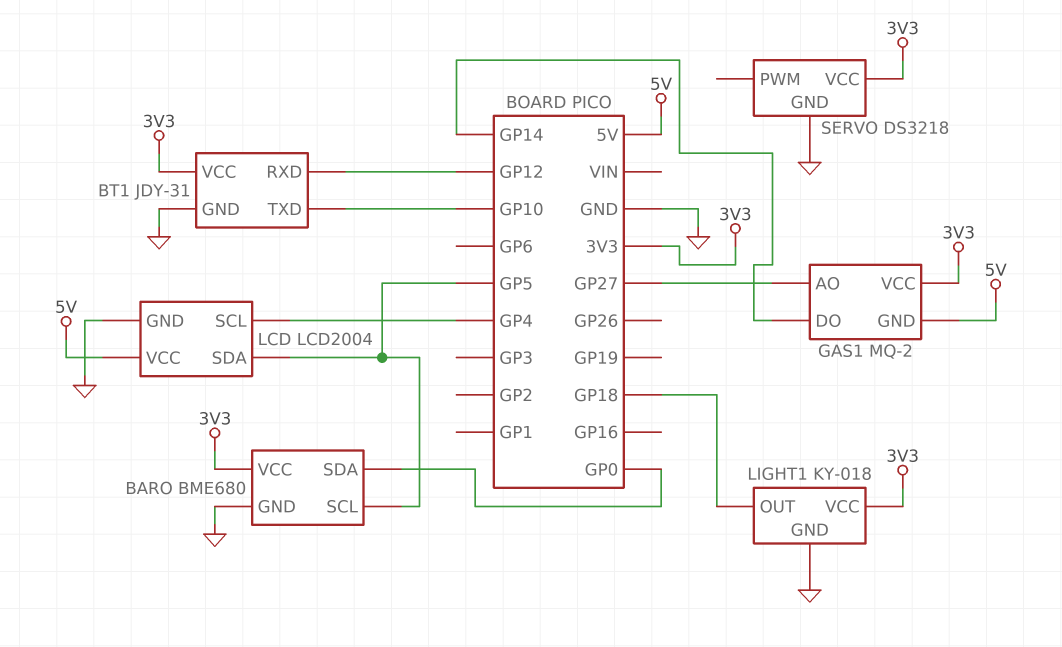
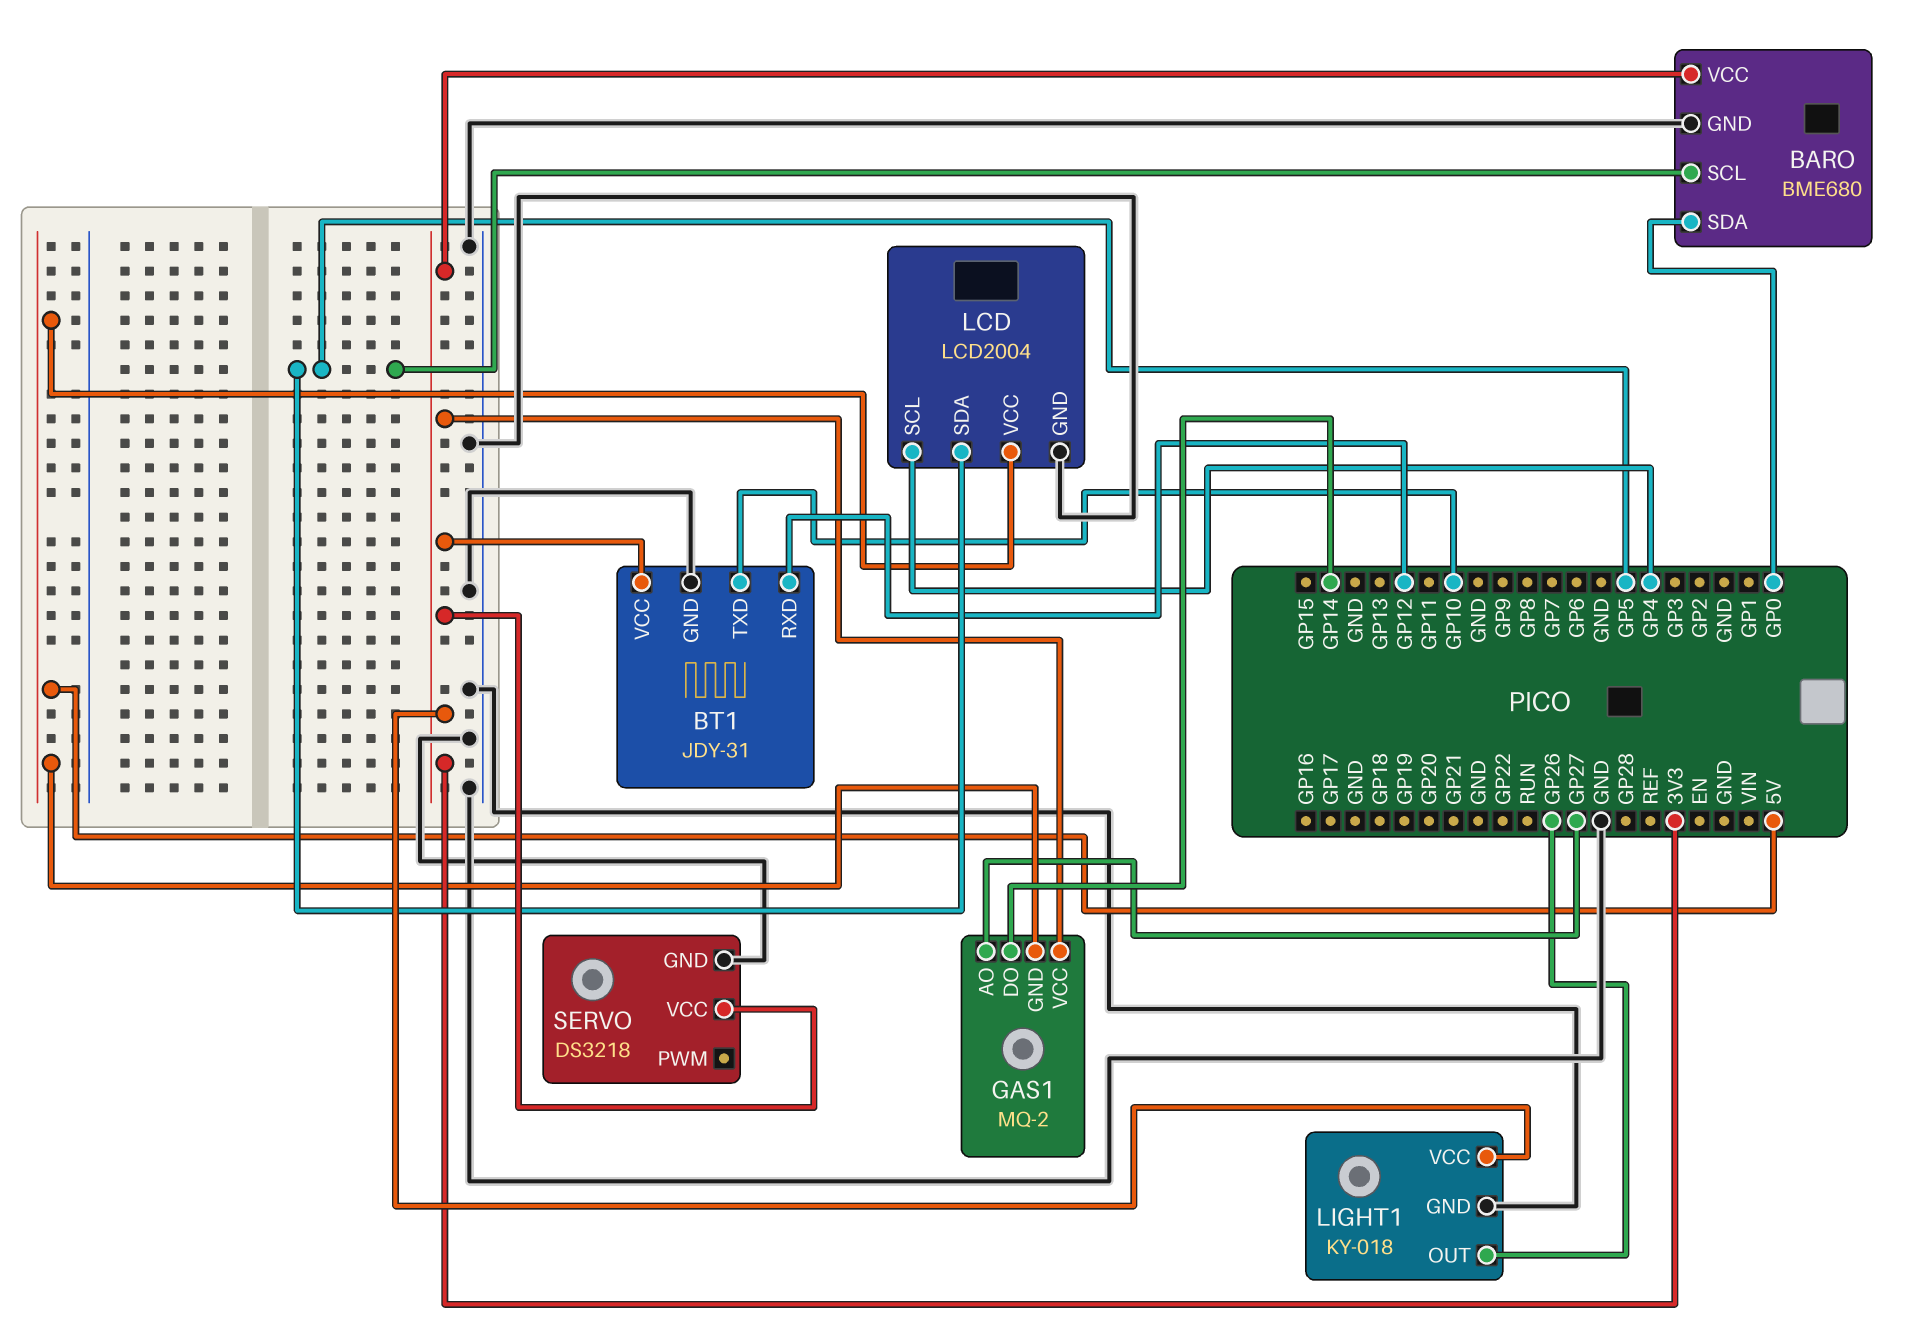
LIGHT1 pin OUT: GP18 -> GP26

